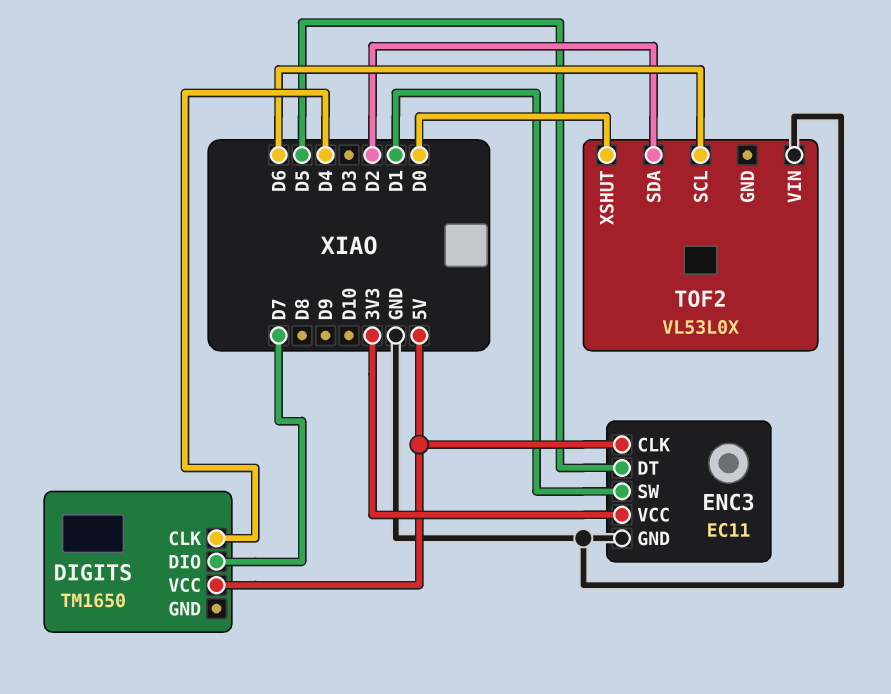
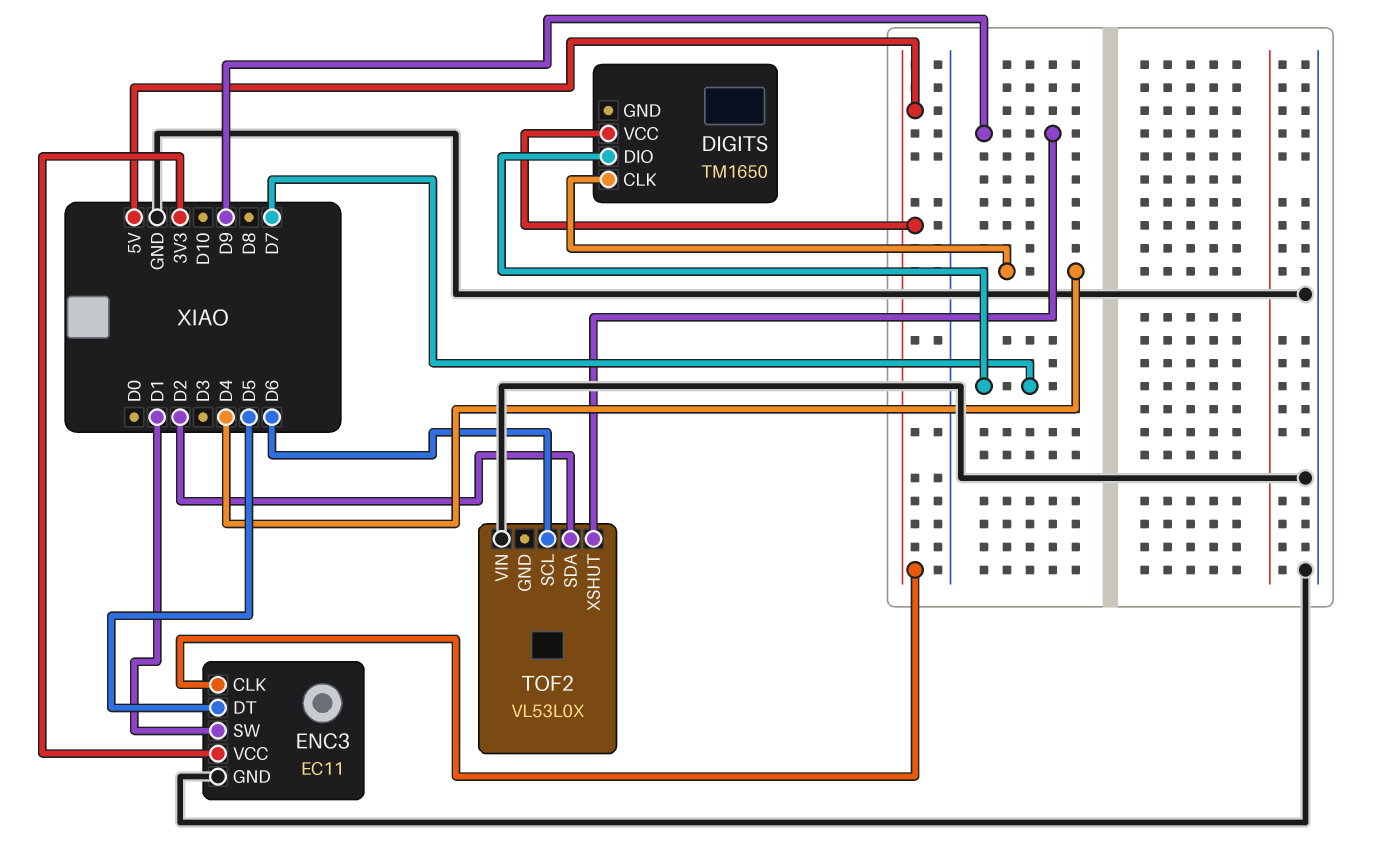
TOF2 pin XSHUT: D0 -> D9

